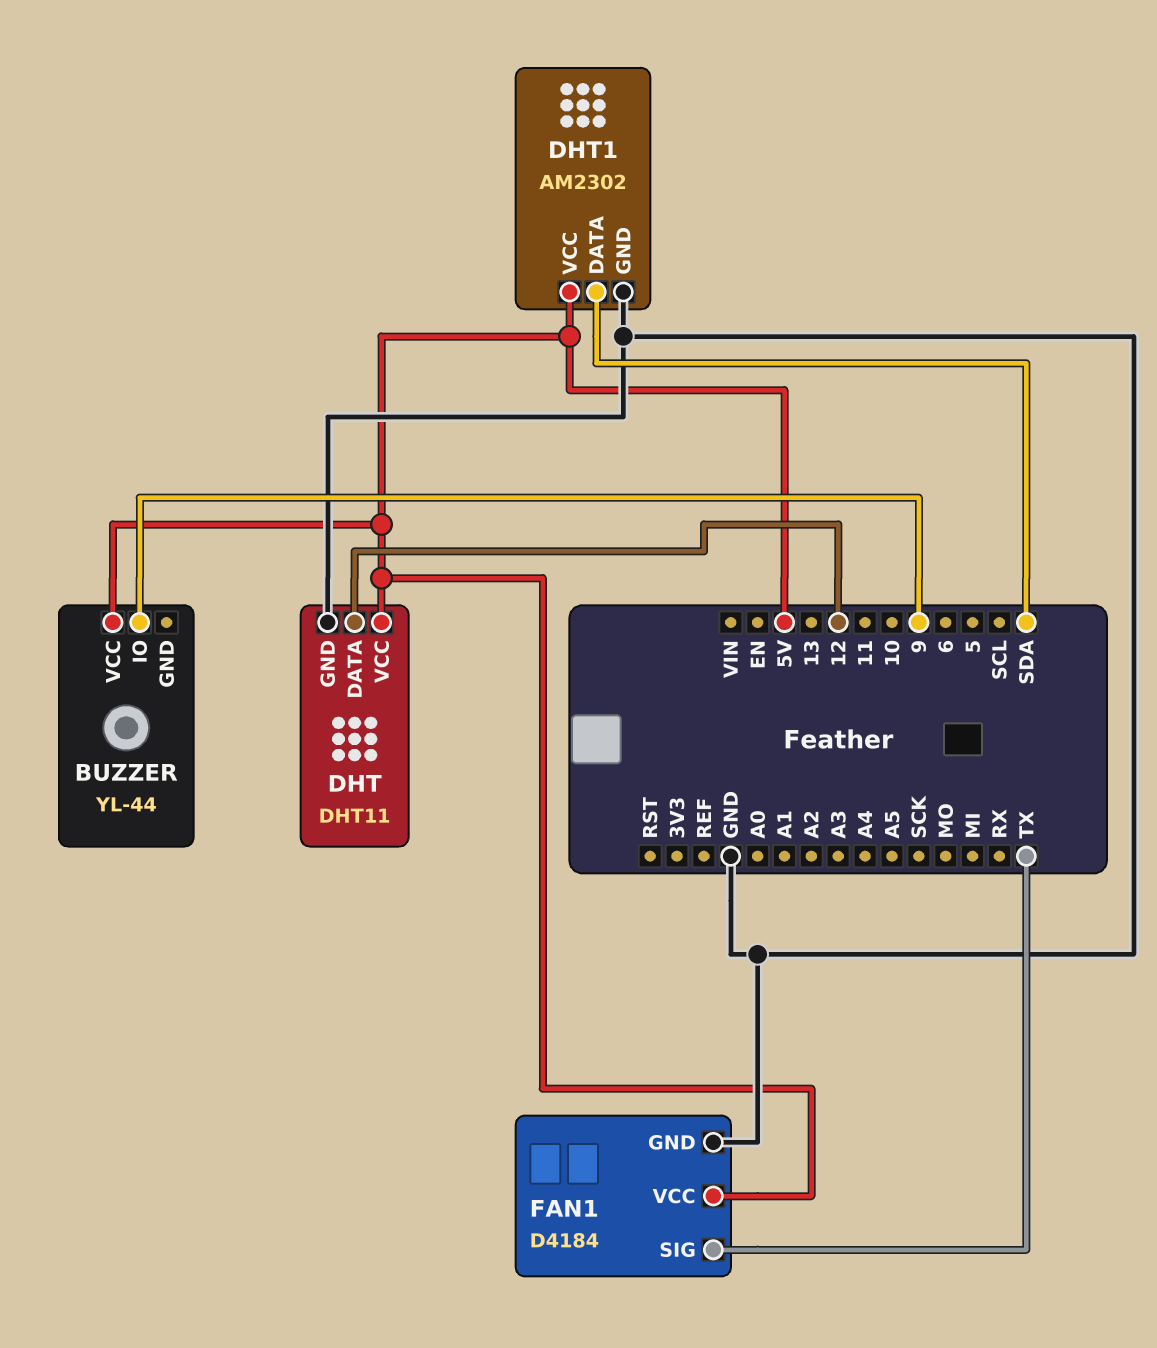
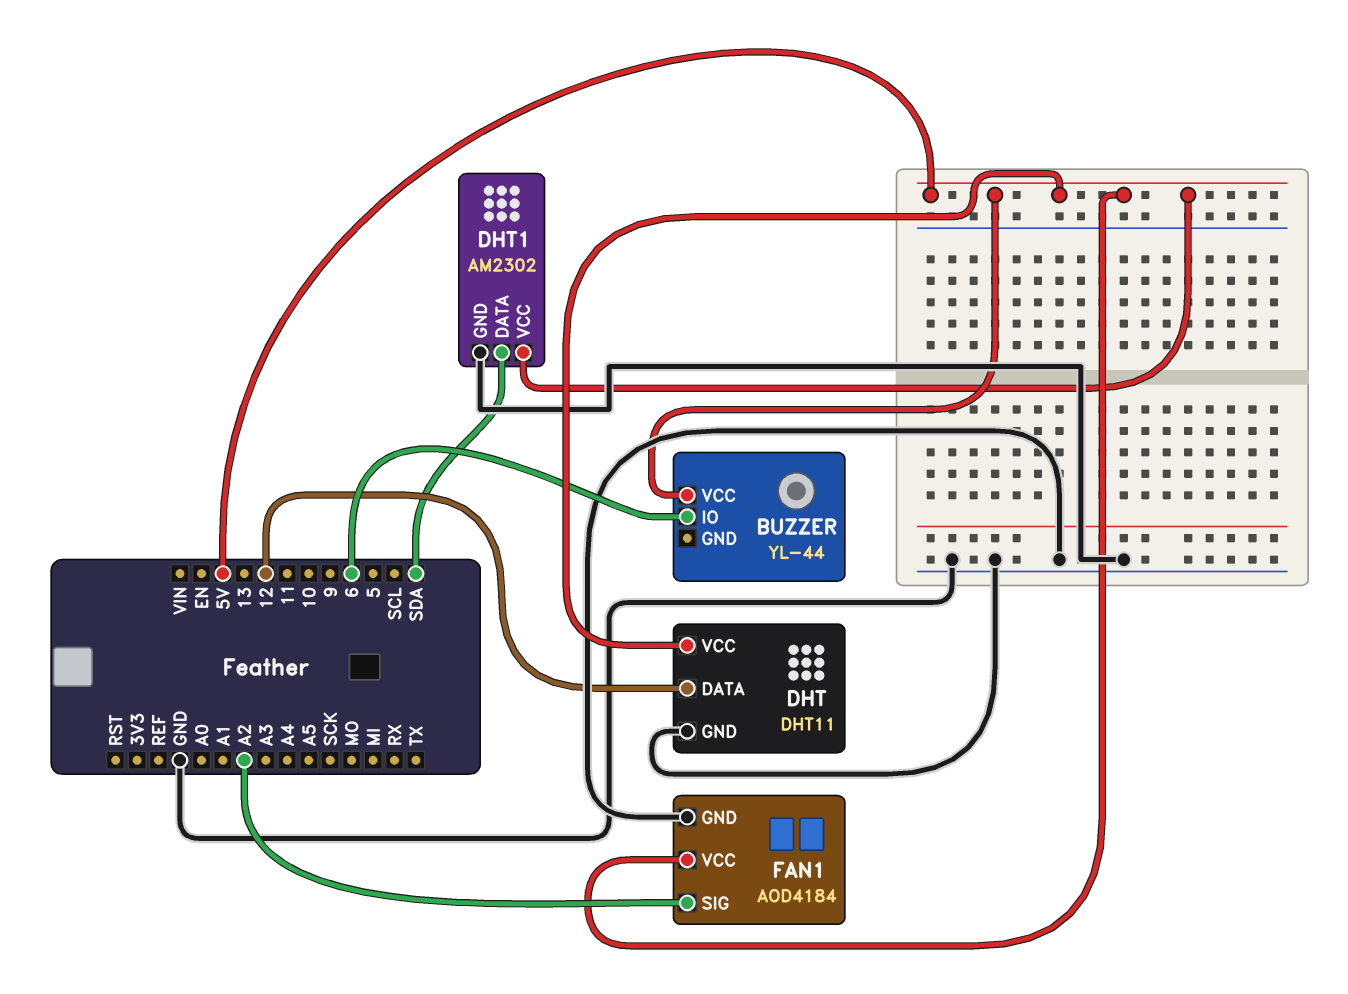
BUZZER pin IO: 9 -> 6
FAN1: D4184 -> AOD4184
FAN1 pin SIG: TX -> A2

